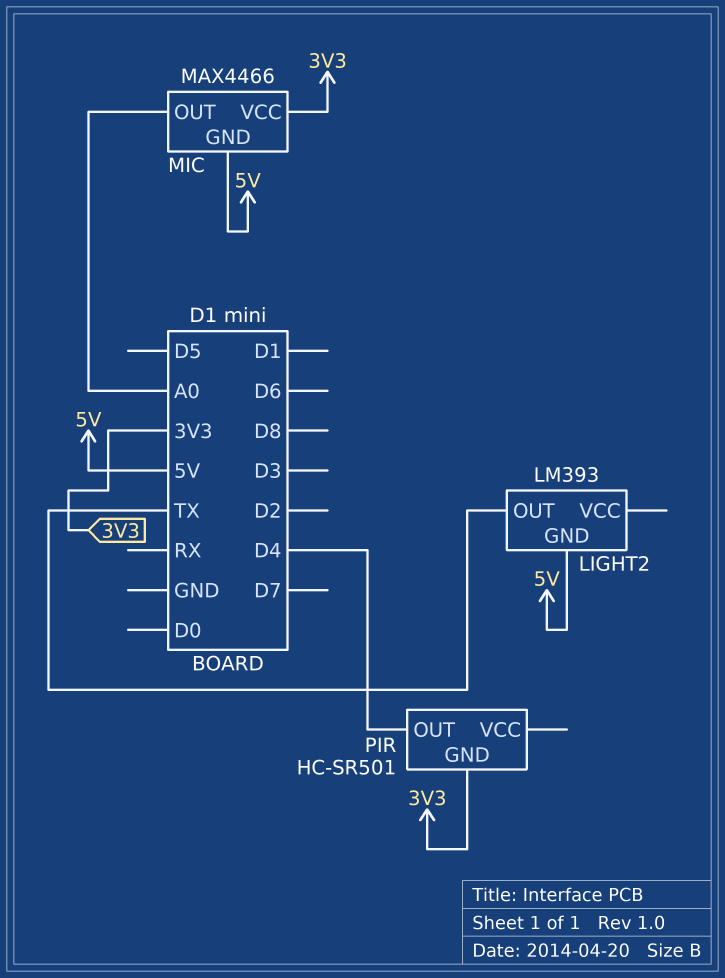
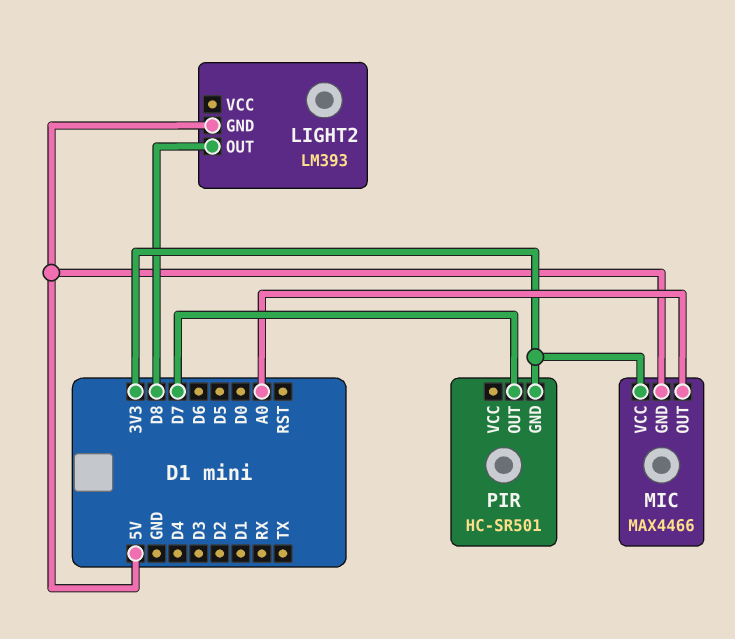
LIGHT2 pin OUT: TX -> D8
PIR pin OUT: D4 -> D7

